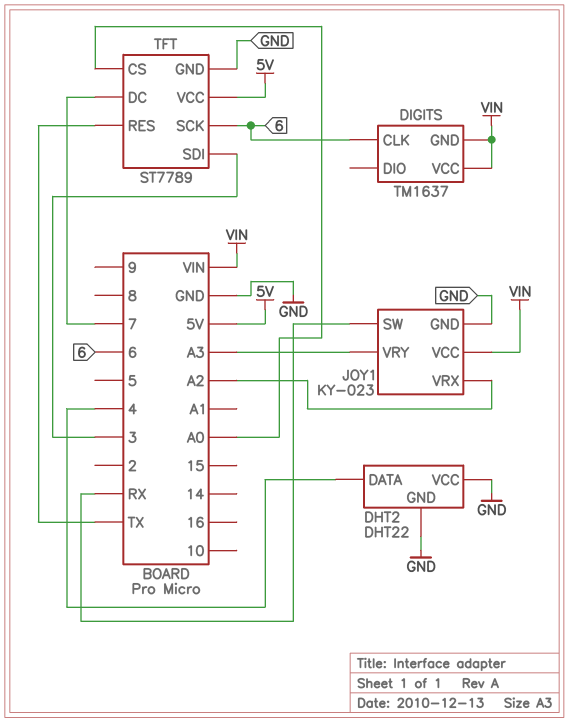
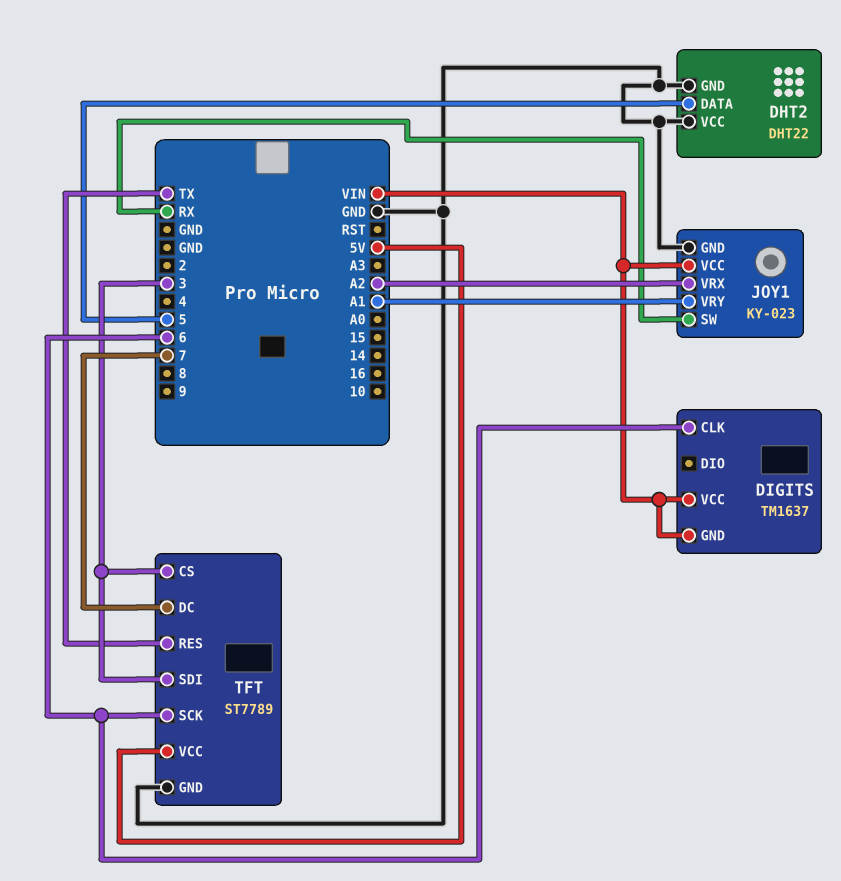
DHT2 pin DATA: 4 -> 5
JOY1 pin VRY: A3 -> A1
TFT pin CS: A0 -> 3

